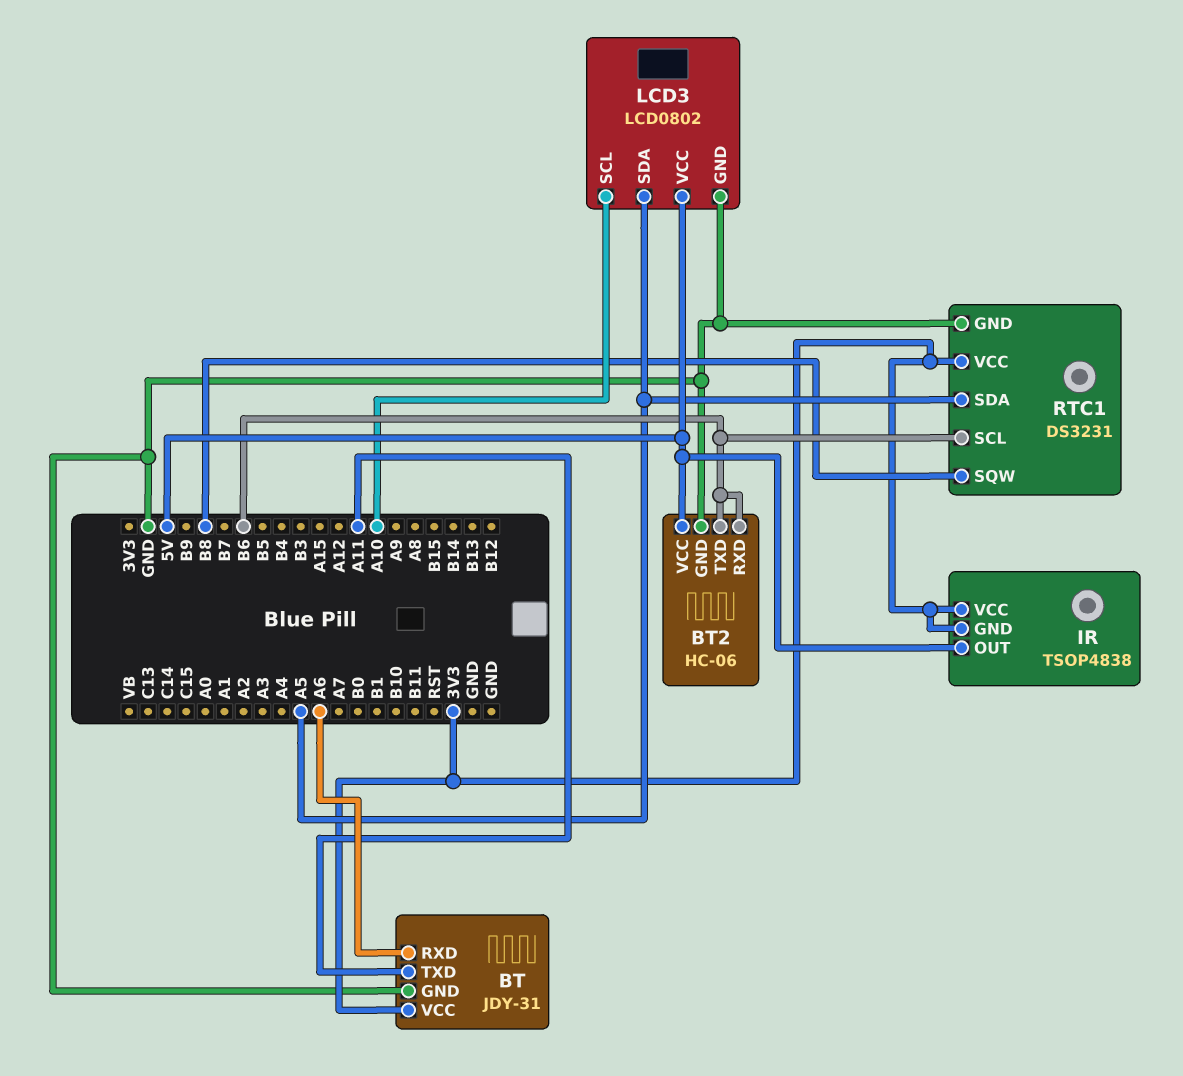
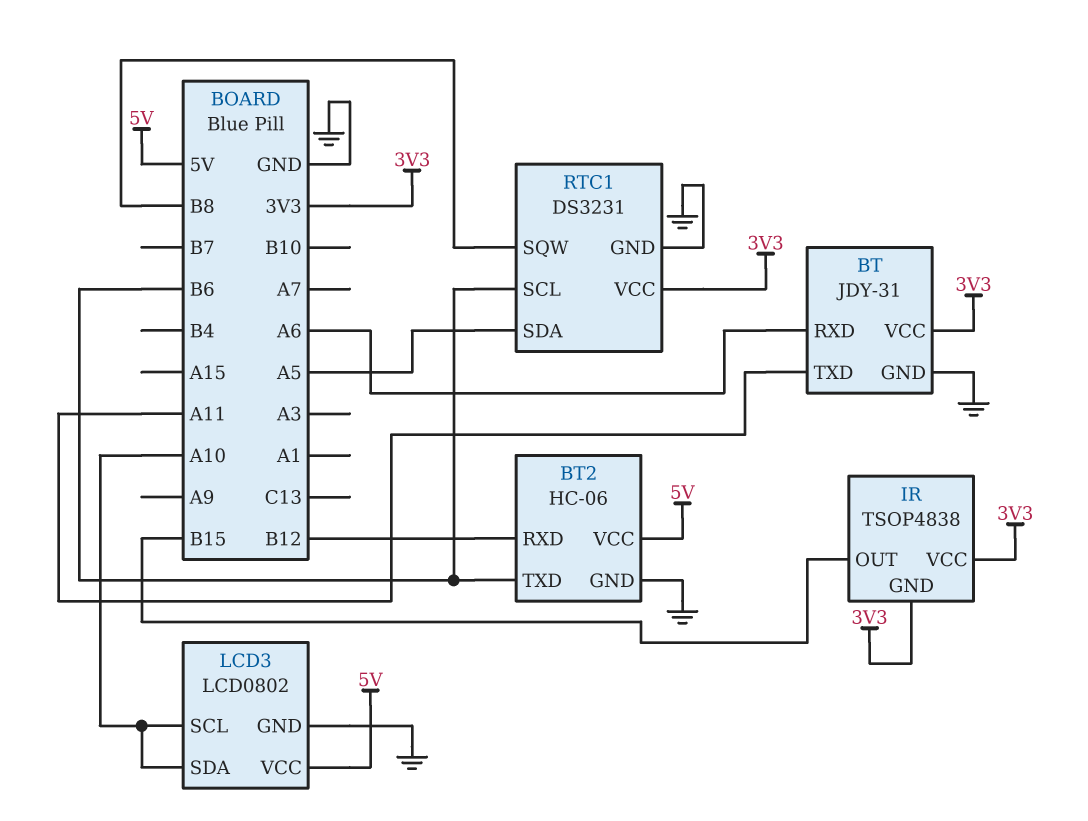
BT2 pin RXD: B6 -> B12
IR pin OUT: 5V -> B15
LCD3 pin SDA: A5 -> A10

